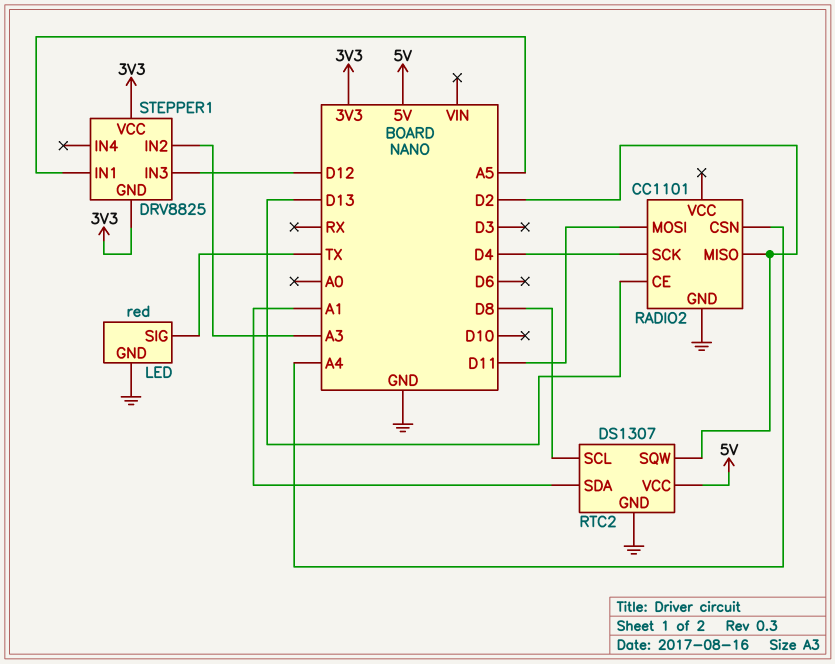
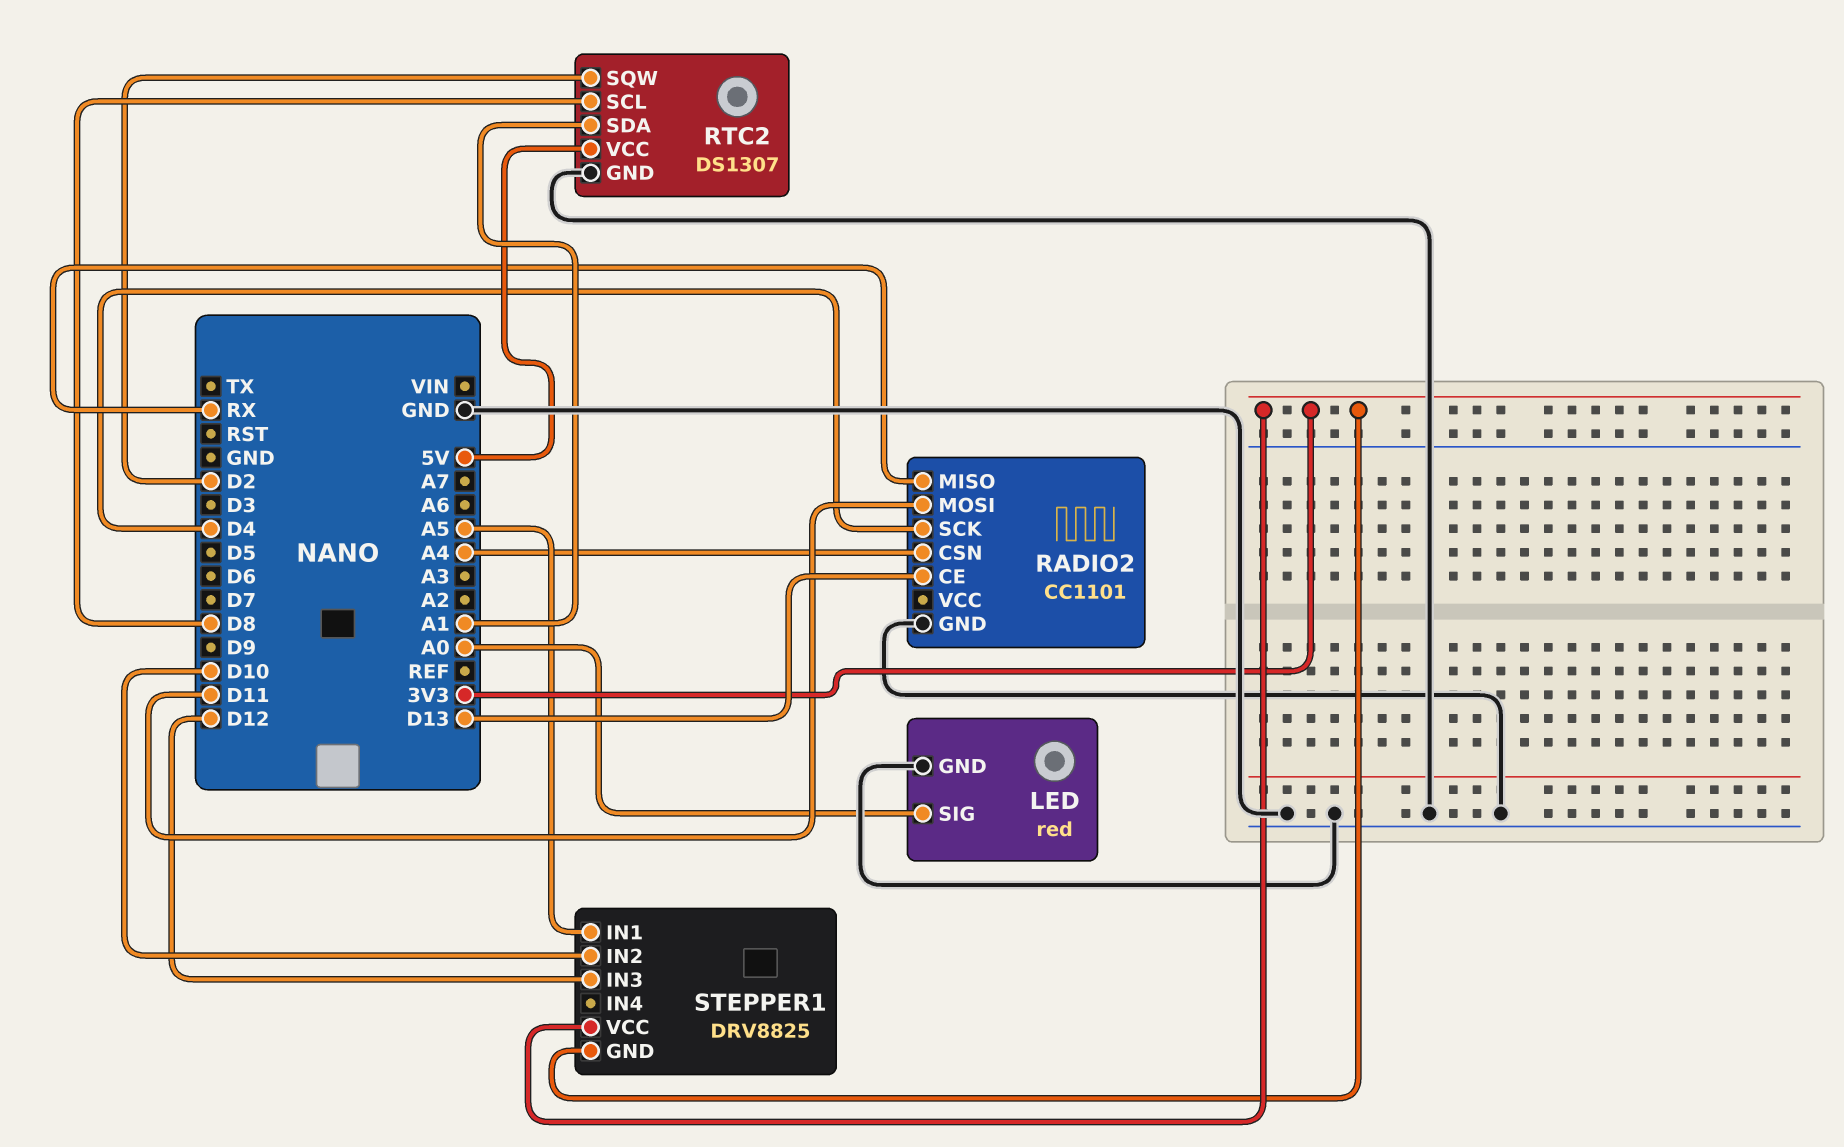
LED pin SIG: TX -> A0
RADIO2 pin MISO: D2 -> RX
STEPPER1 pin IN2: A3 -> D10

